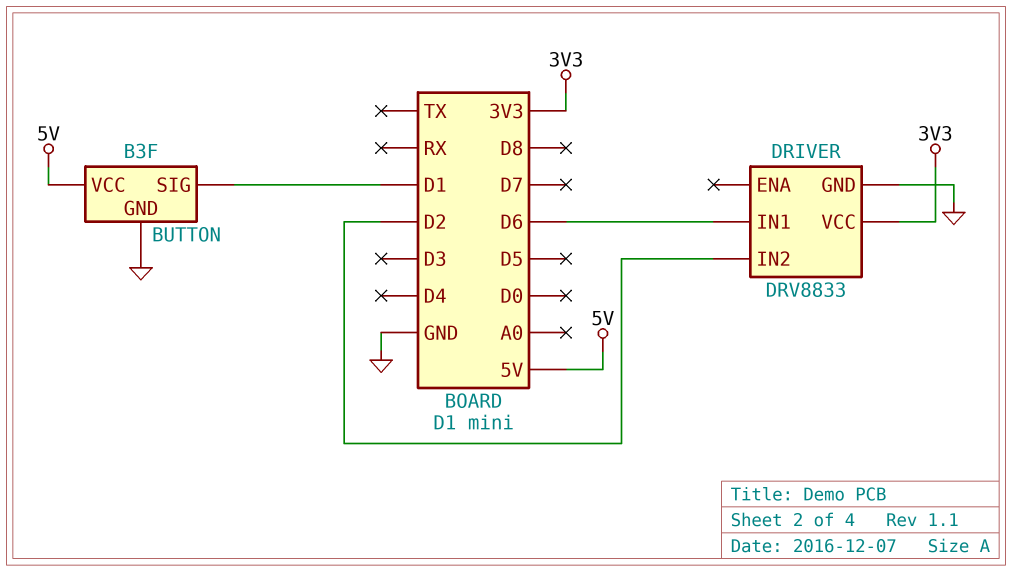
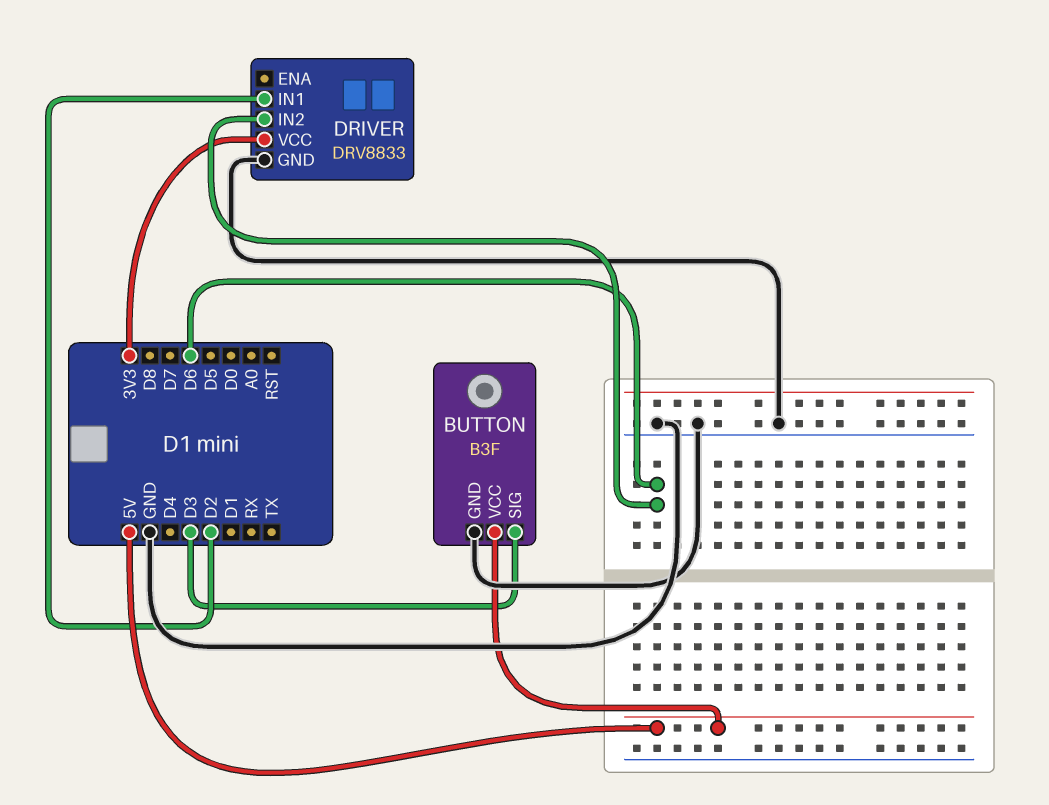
BUTTON pin SIG: D1 -> D3
DRIVER pin IN1: D6 -> D2
DRIVER pin IN2: D2 -> D6

